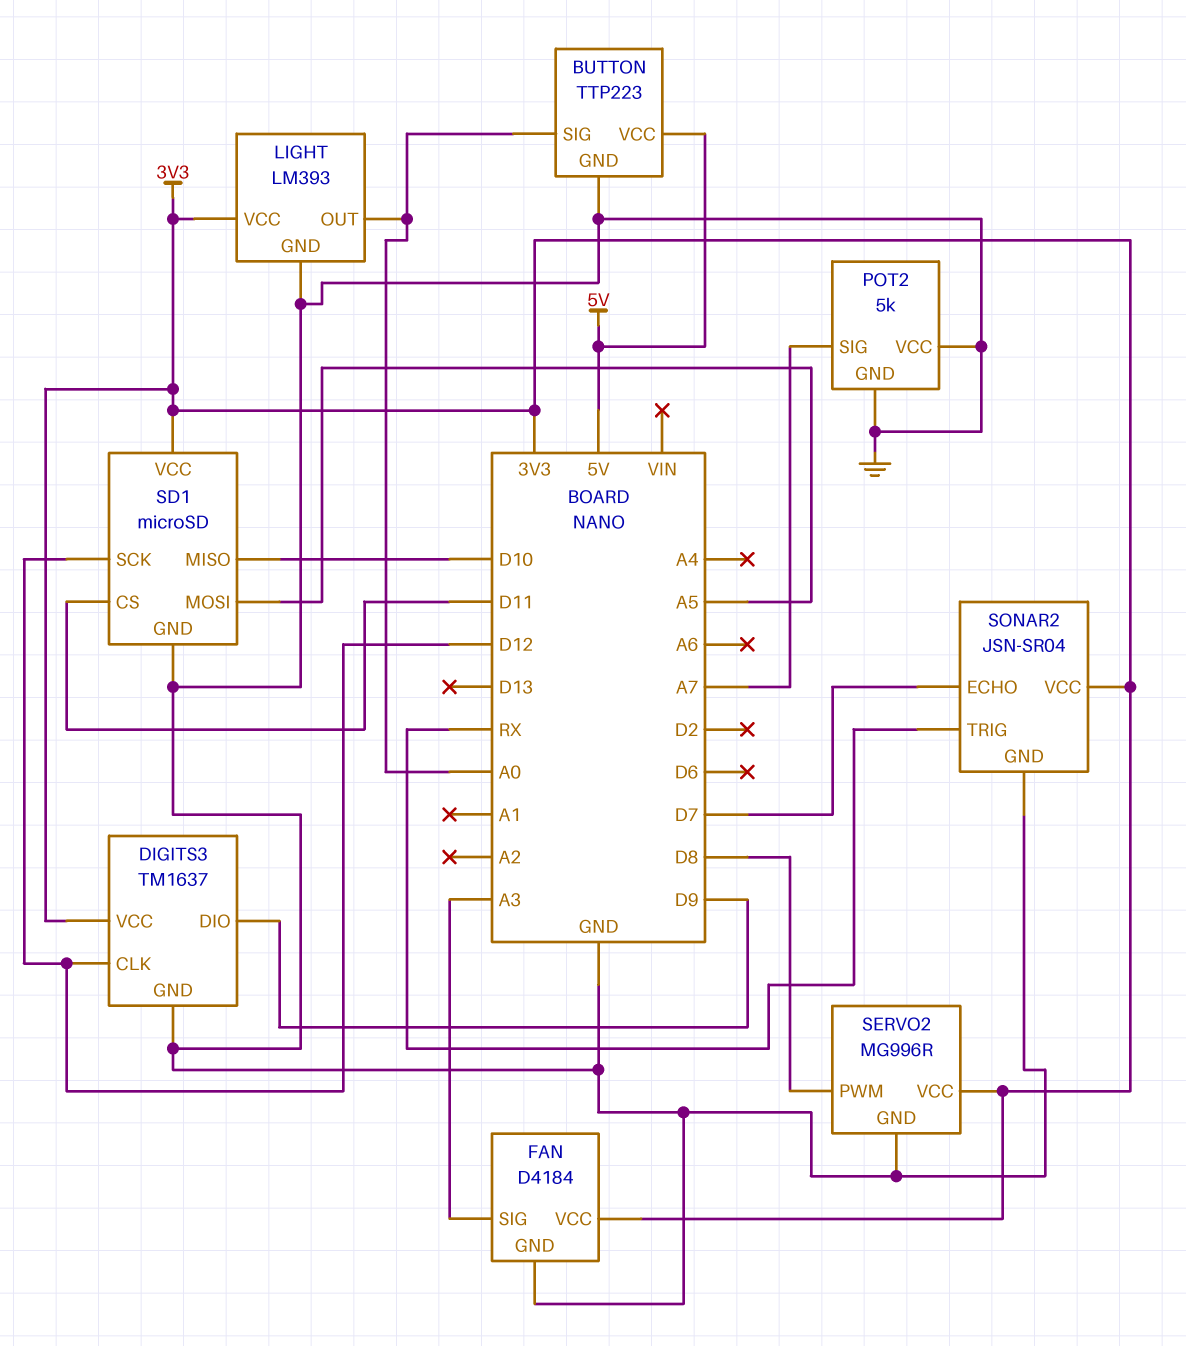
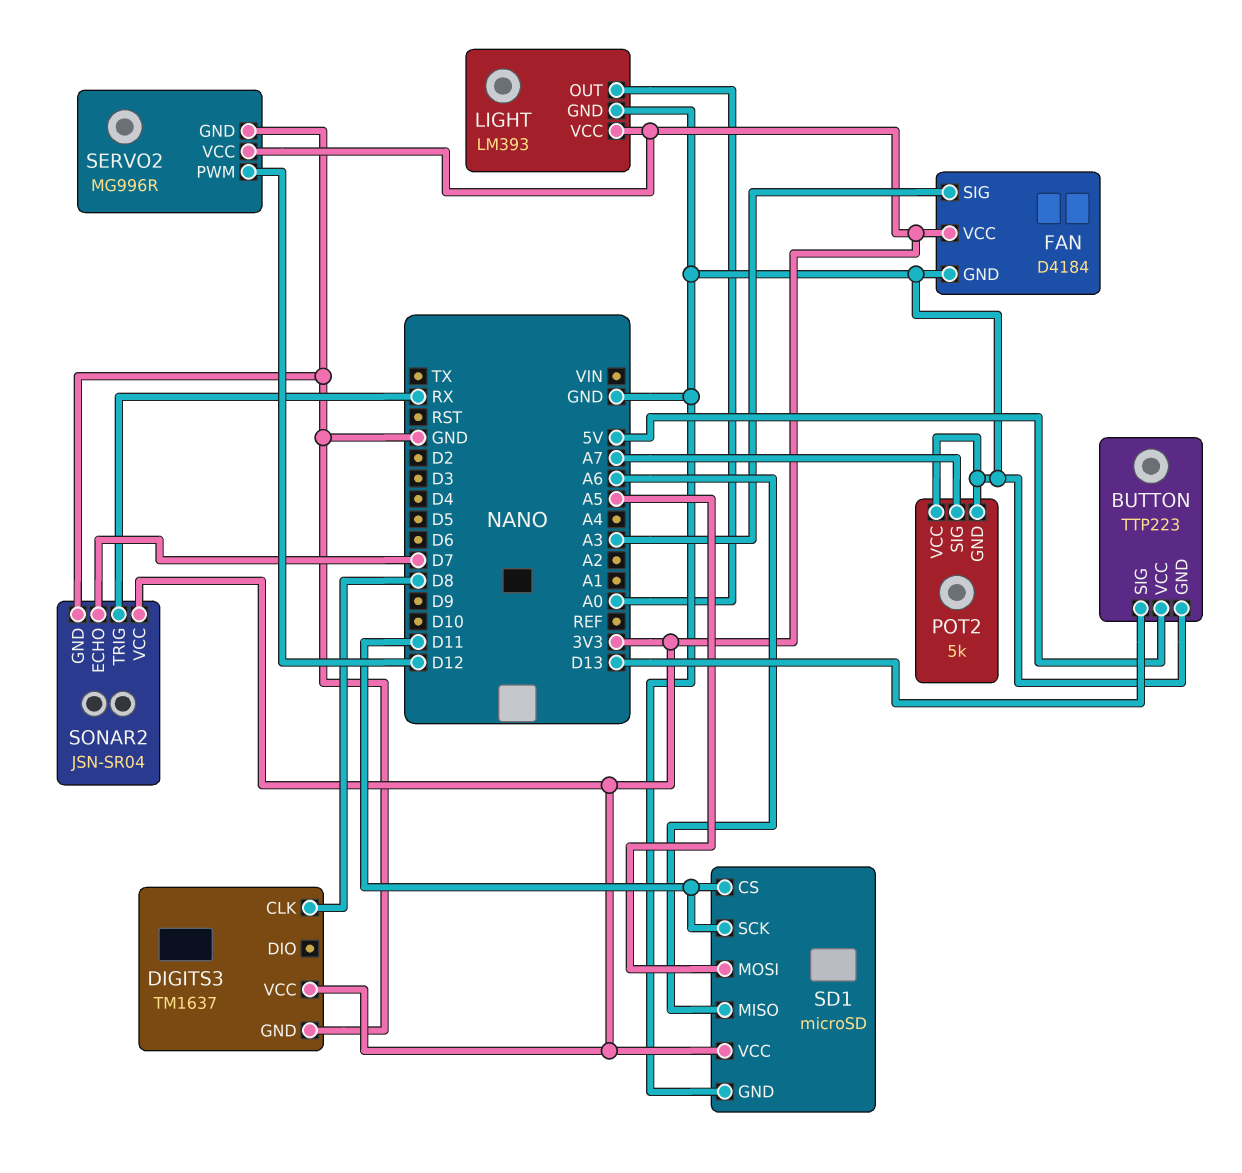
BUTTON pin SIG: A0 -> D13
DIGITS3 pin CLK: D12 -> D8
DIGITS3 pin DIO: D9 -> none
SD1 pin MISO: D10 -> A6
SD1 pin SCK: D12 -> D11
SERVO2 pin PWM: D8 -> D12

